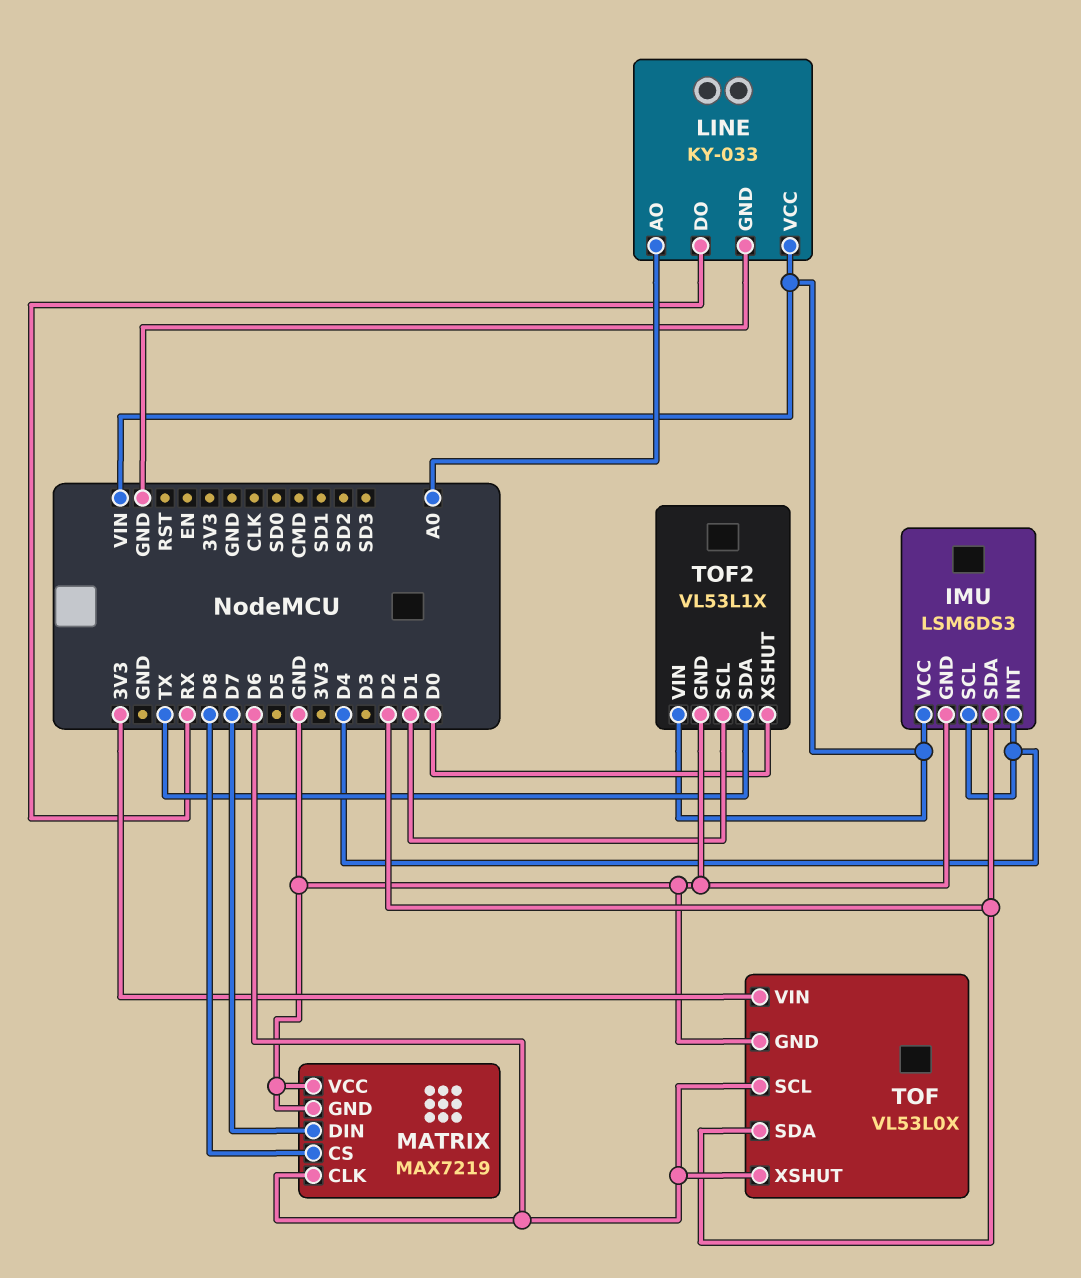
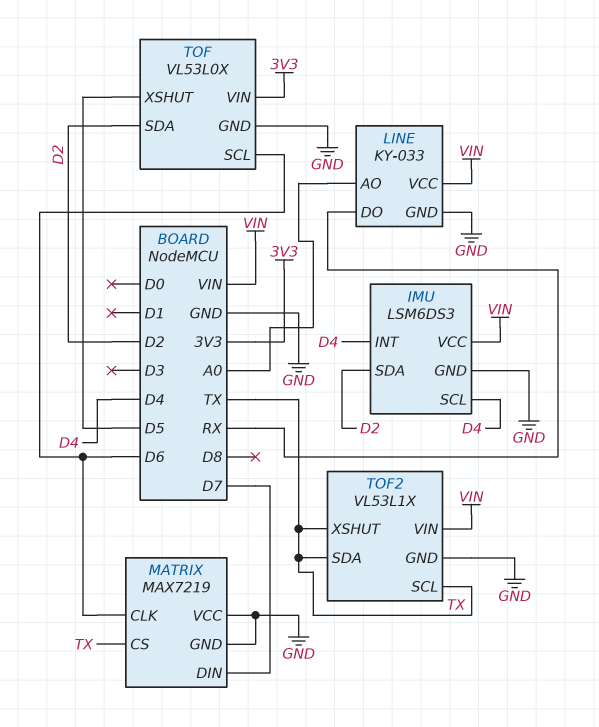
MATRIX pin CS: D8 -> TX
TOF pin XSHUT: D6 -> D5
TOF2 pin SCL: D1 -> TX
TOF2 pin XSHUT: D0 -> TX

